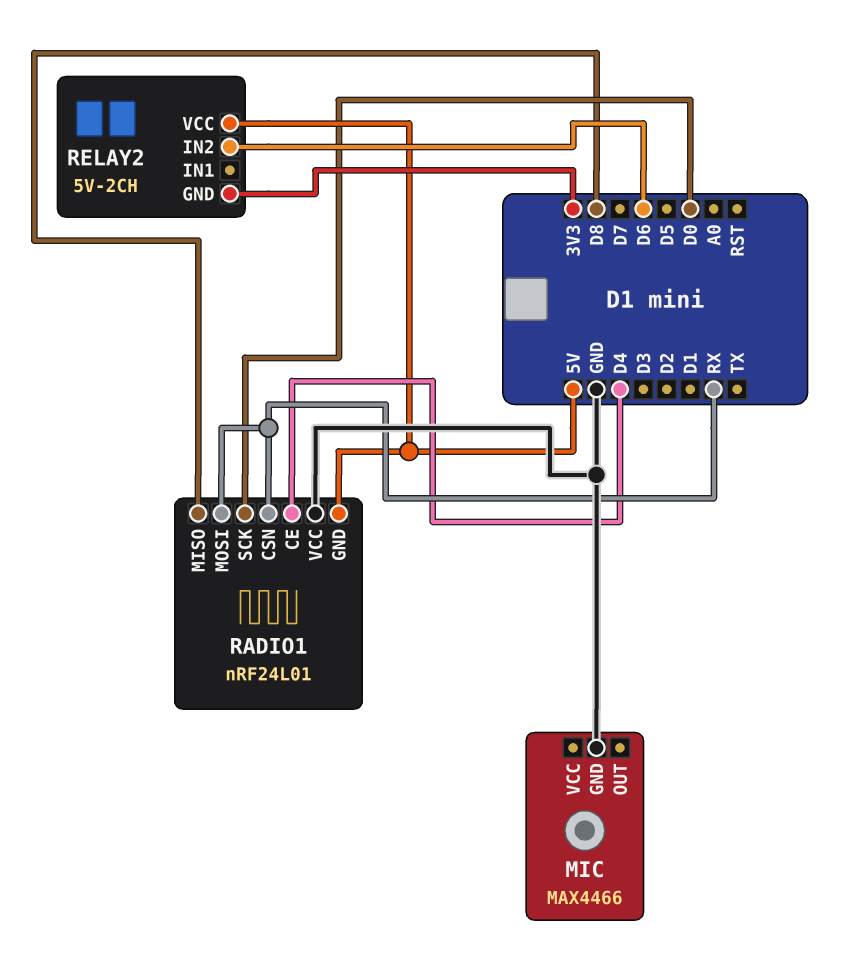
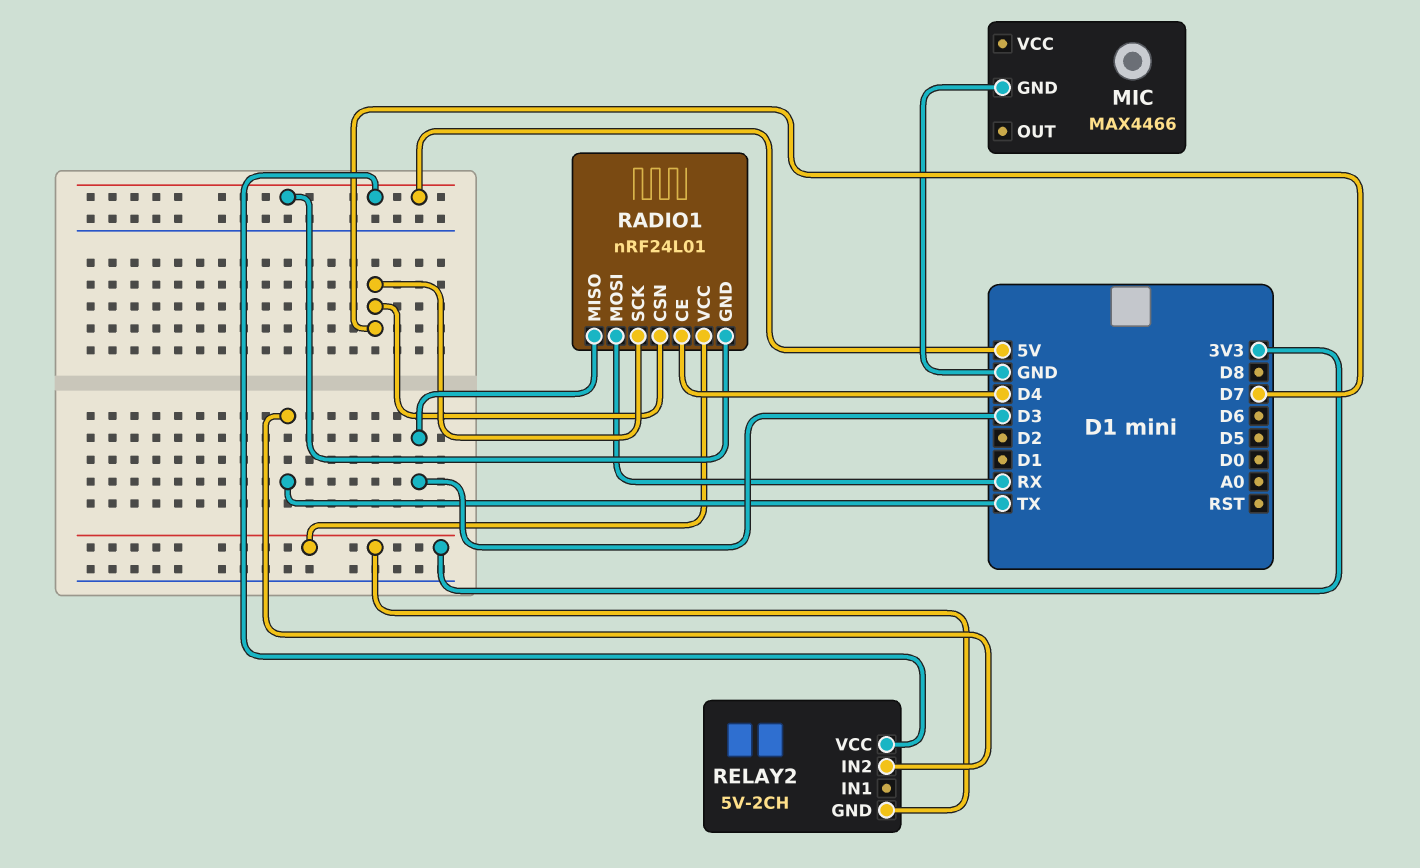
RADIO1 pin CSN: RX -> D7
RADIO1 pin MISO: D8 -> D3
RADIO1 pin SCK: D0 -> D7
RADIO1 pin VCC: GND -> 3V3
RELAY2 pin IN2: D6 -> TX

